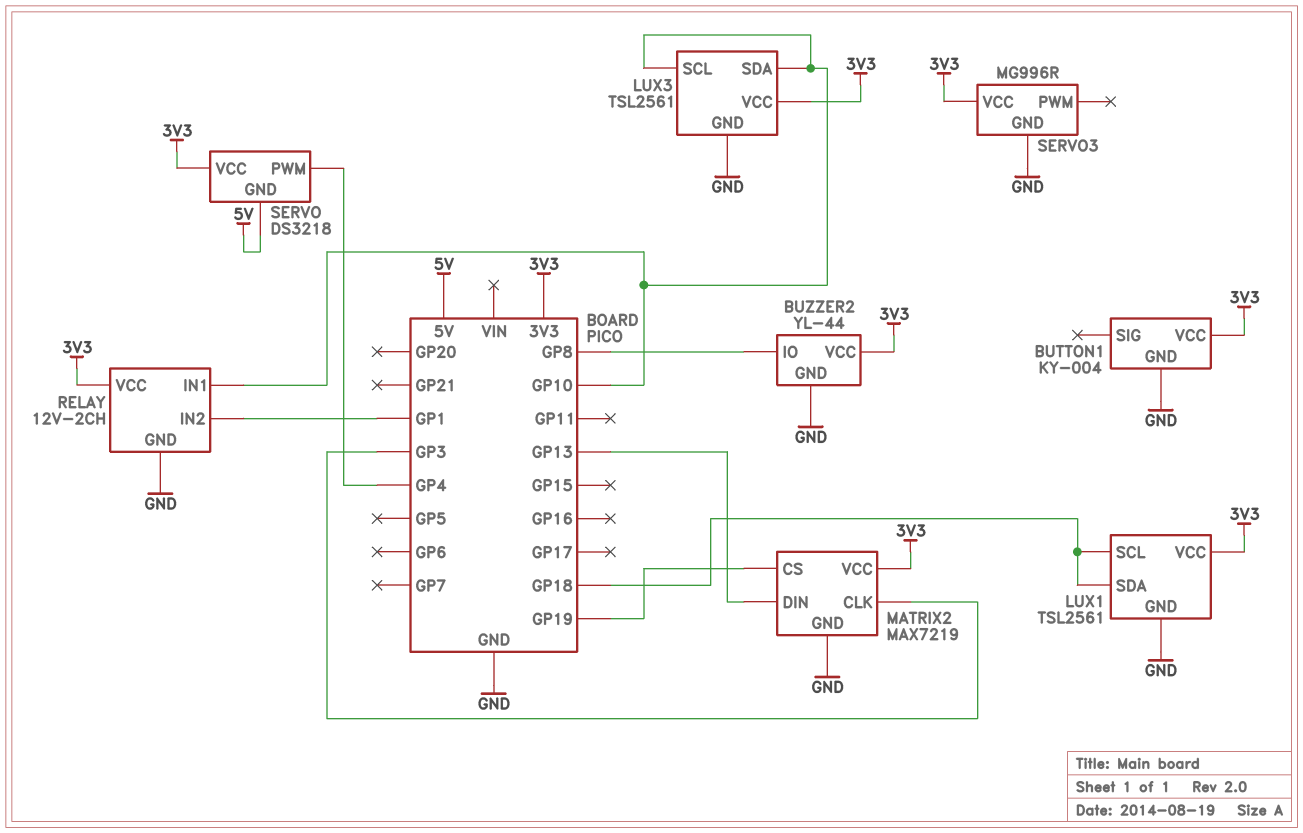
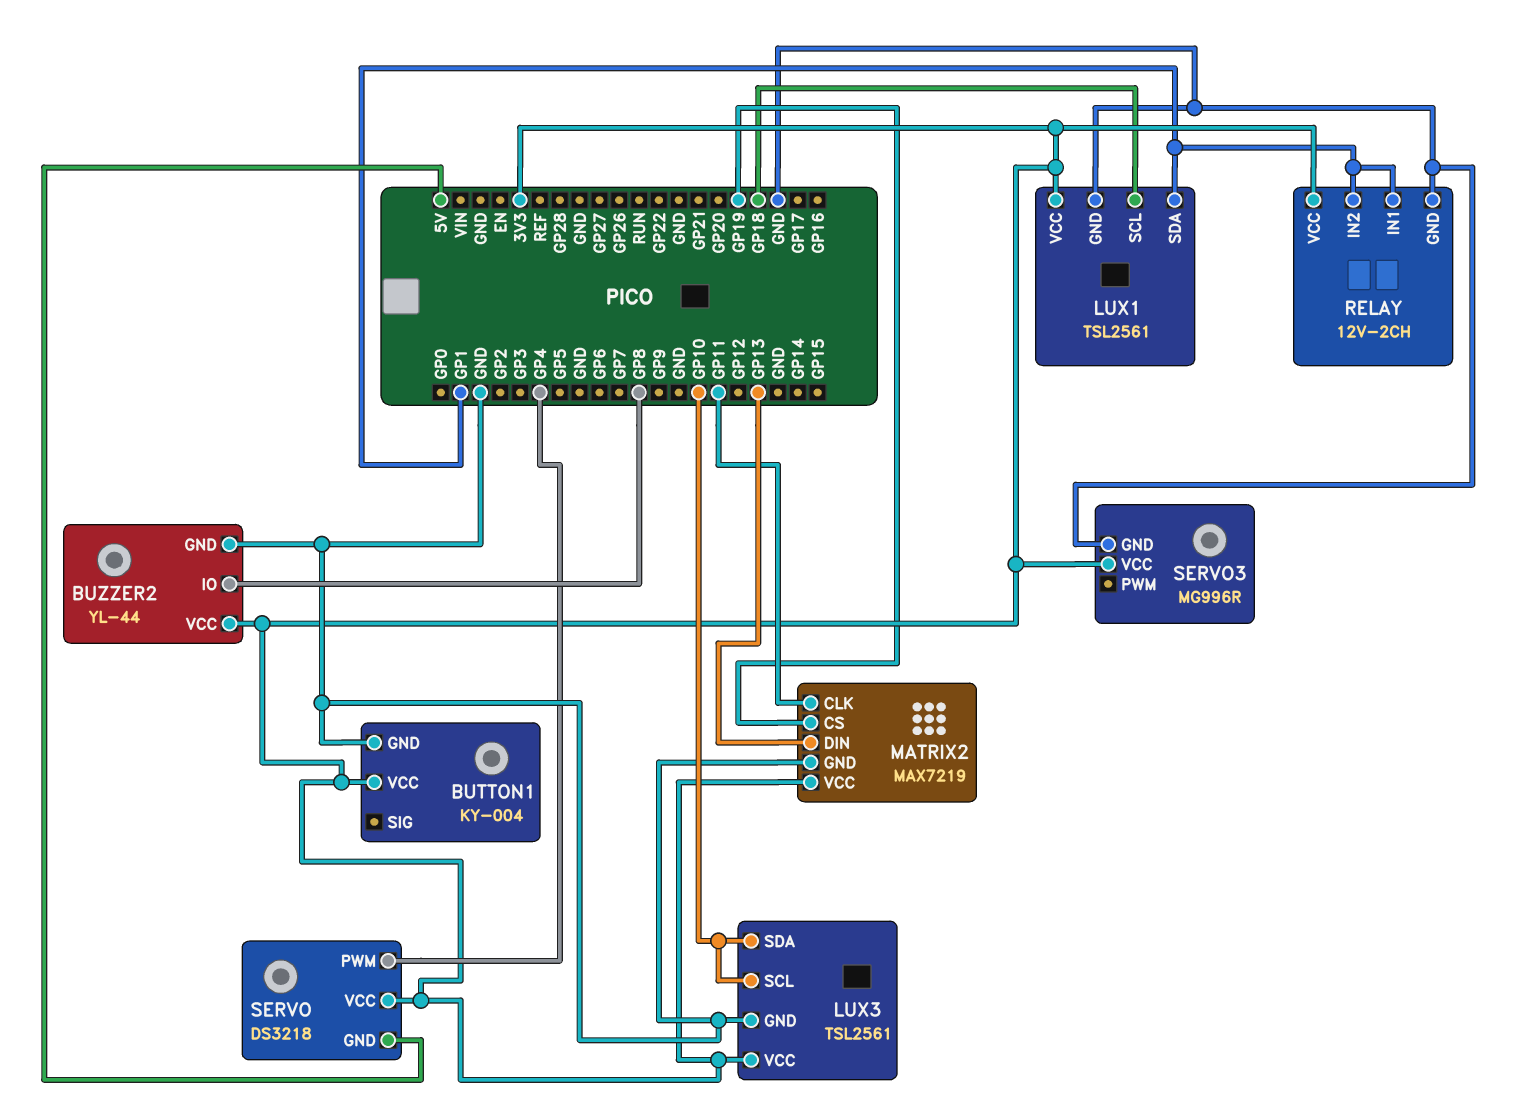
LUX1 pin SDA: GP18 -> GP1
MATRIX2 pin CLK: GP3 -> GP11
RELAY pin IN1: GP10 -> GP1

